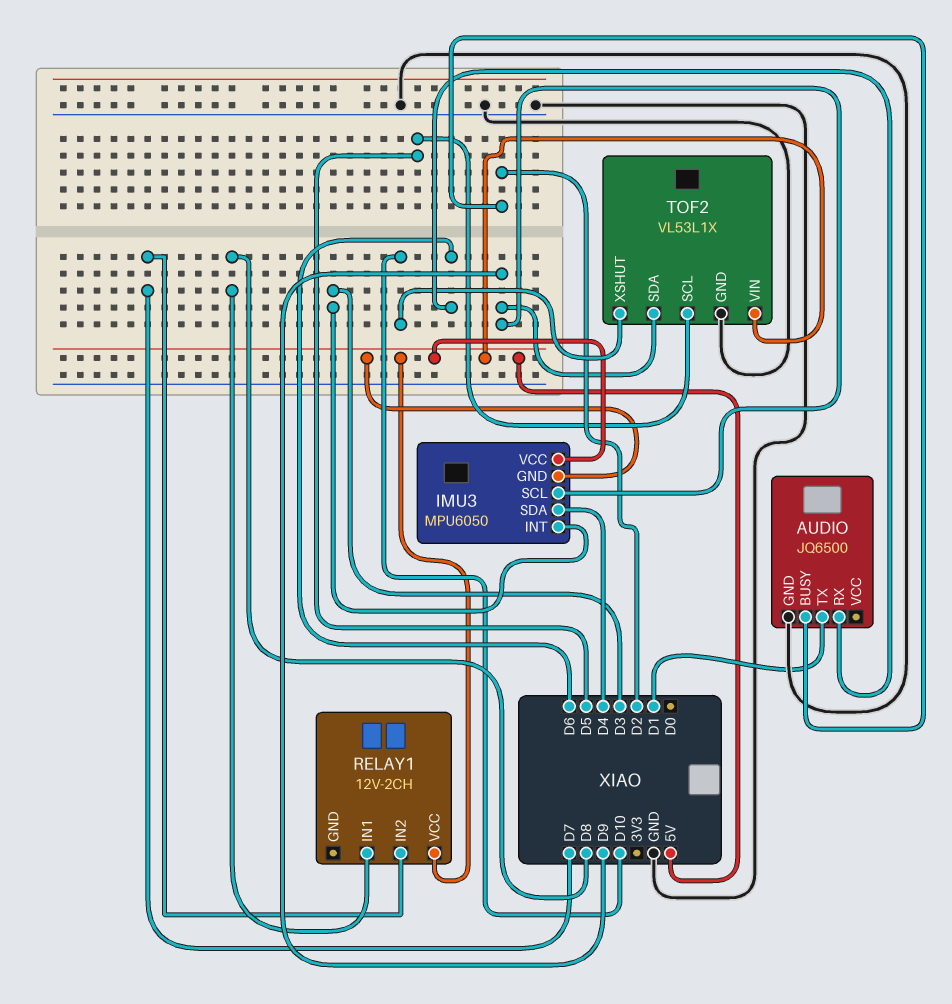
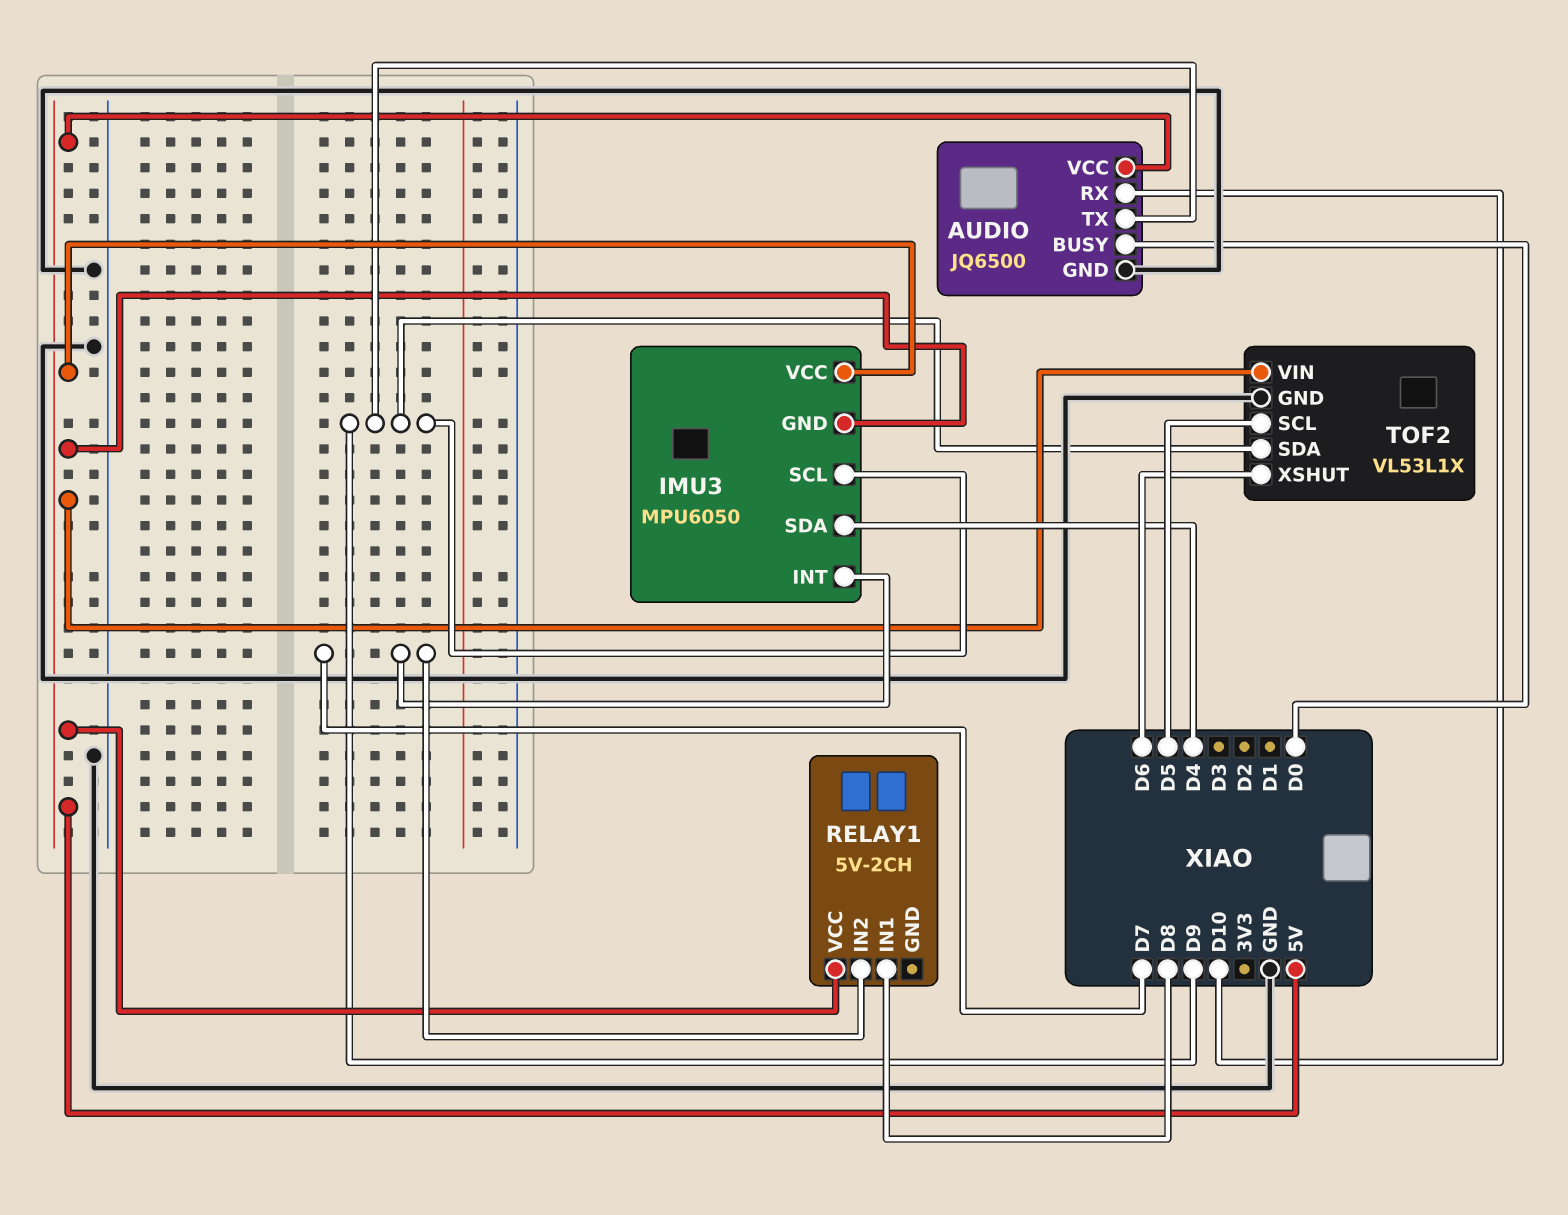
AUDIO pin BUSY: D2 -> D0
AUDIO pin RX: D6 -> D10
AUDIO pin TX: D1 -> D9
AUDIO pin VCC: none -> 5V
IMU3 pin INT: D3 -> D7
RELAY1: 12V-2CH -> 5V-2CH
TOF2 pin XSHUT: D10 -> D6

